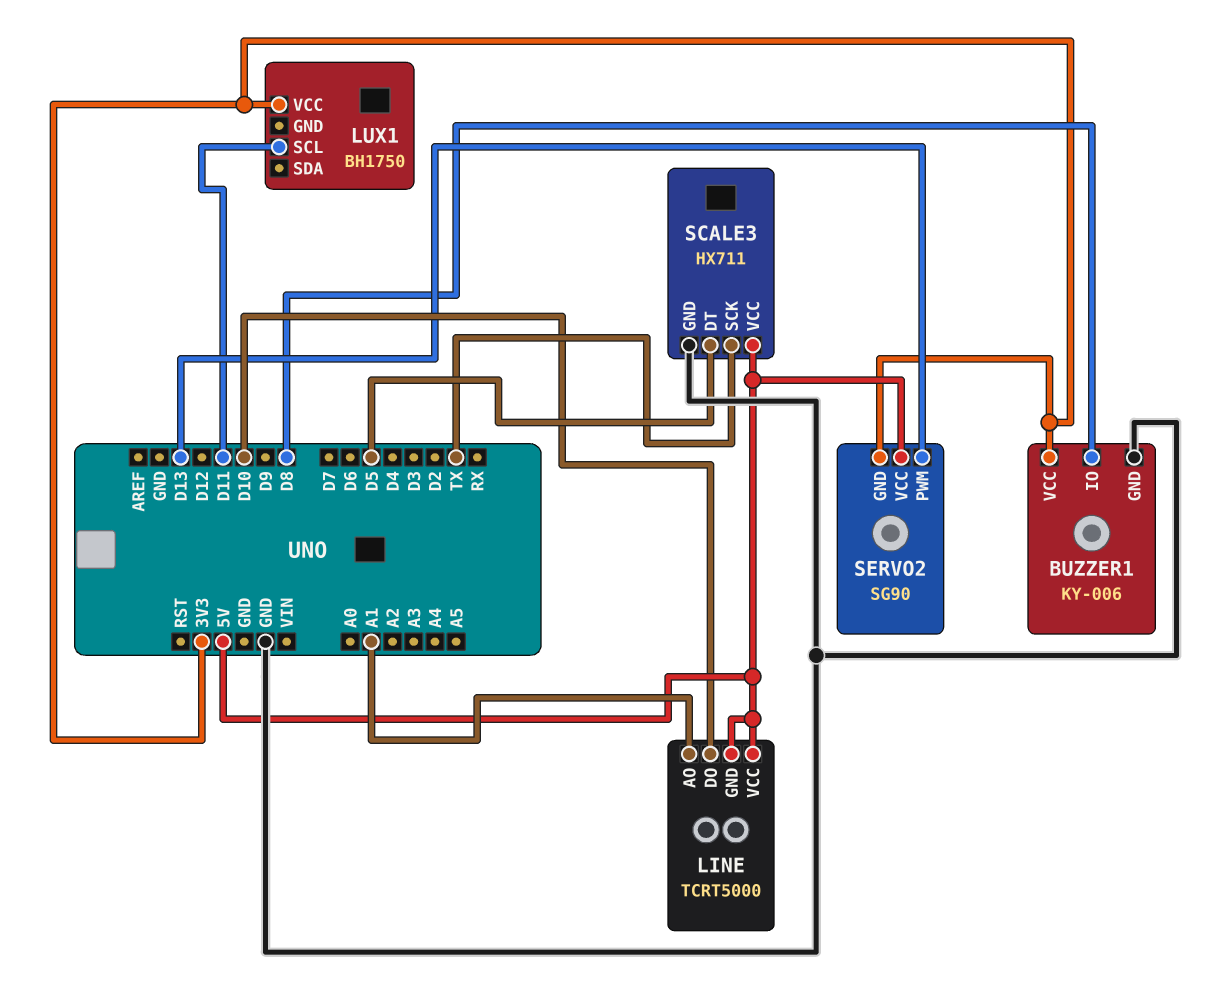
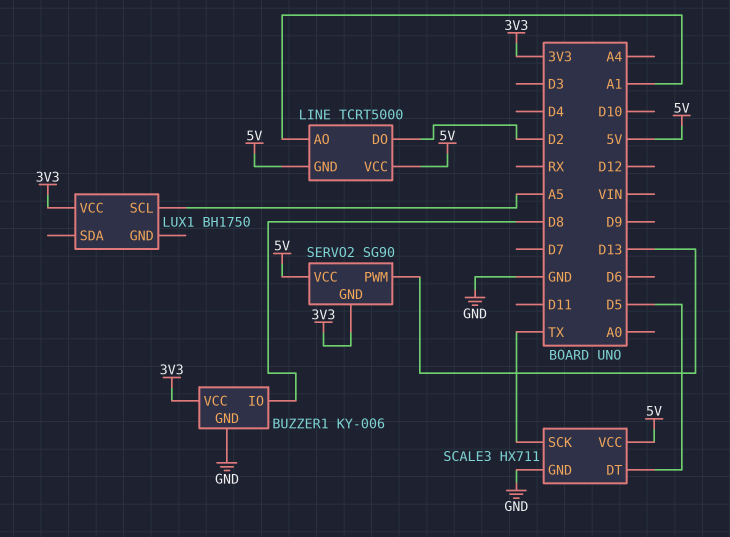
LINE pin DO: D10 -> D2
LUX1 pin SCL: D11 -> A5

